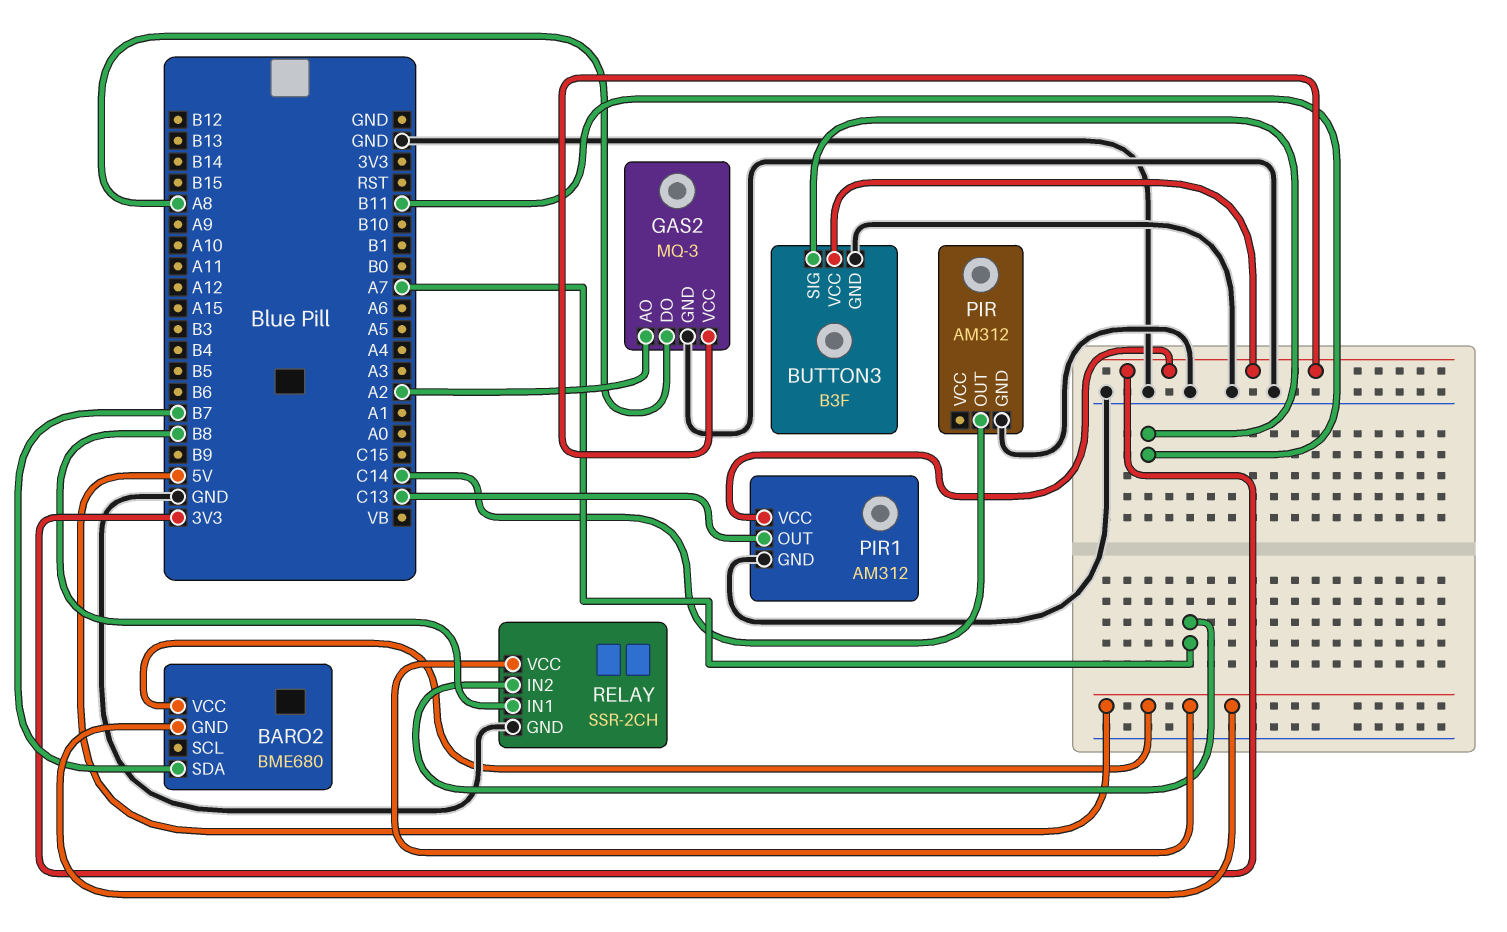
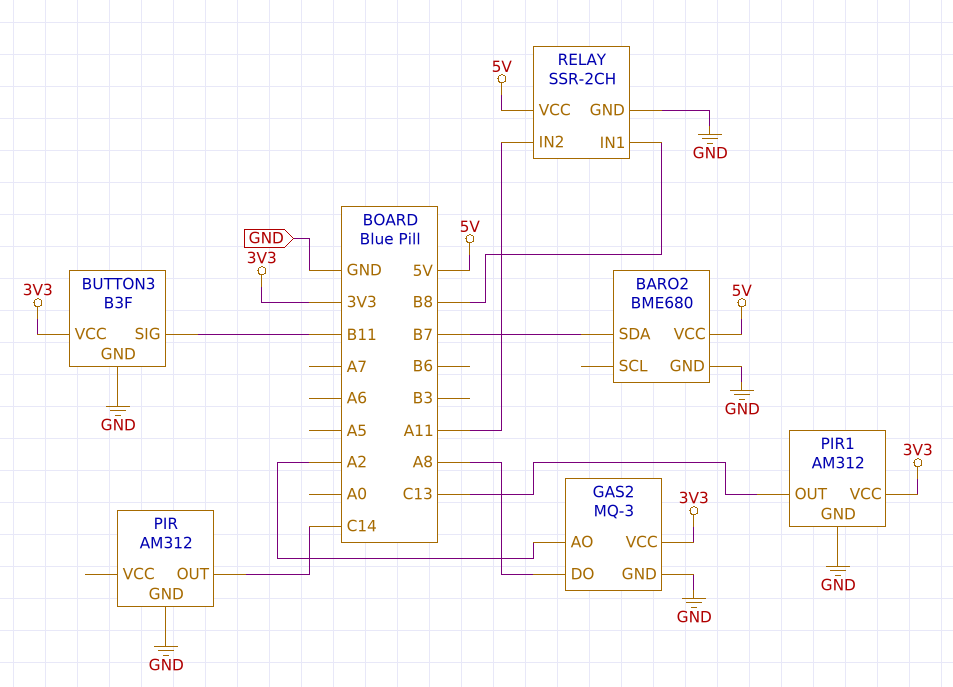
BARO2 pin GND: 5V -> GND
RELAY pin IN2: A7 -> A11

